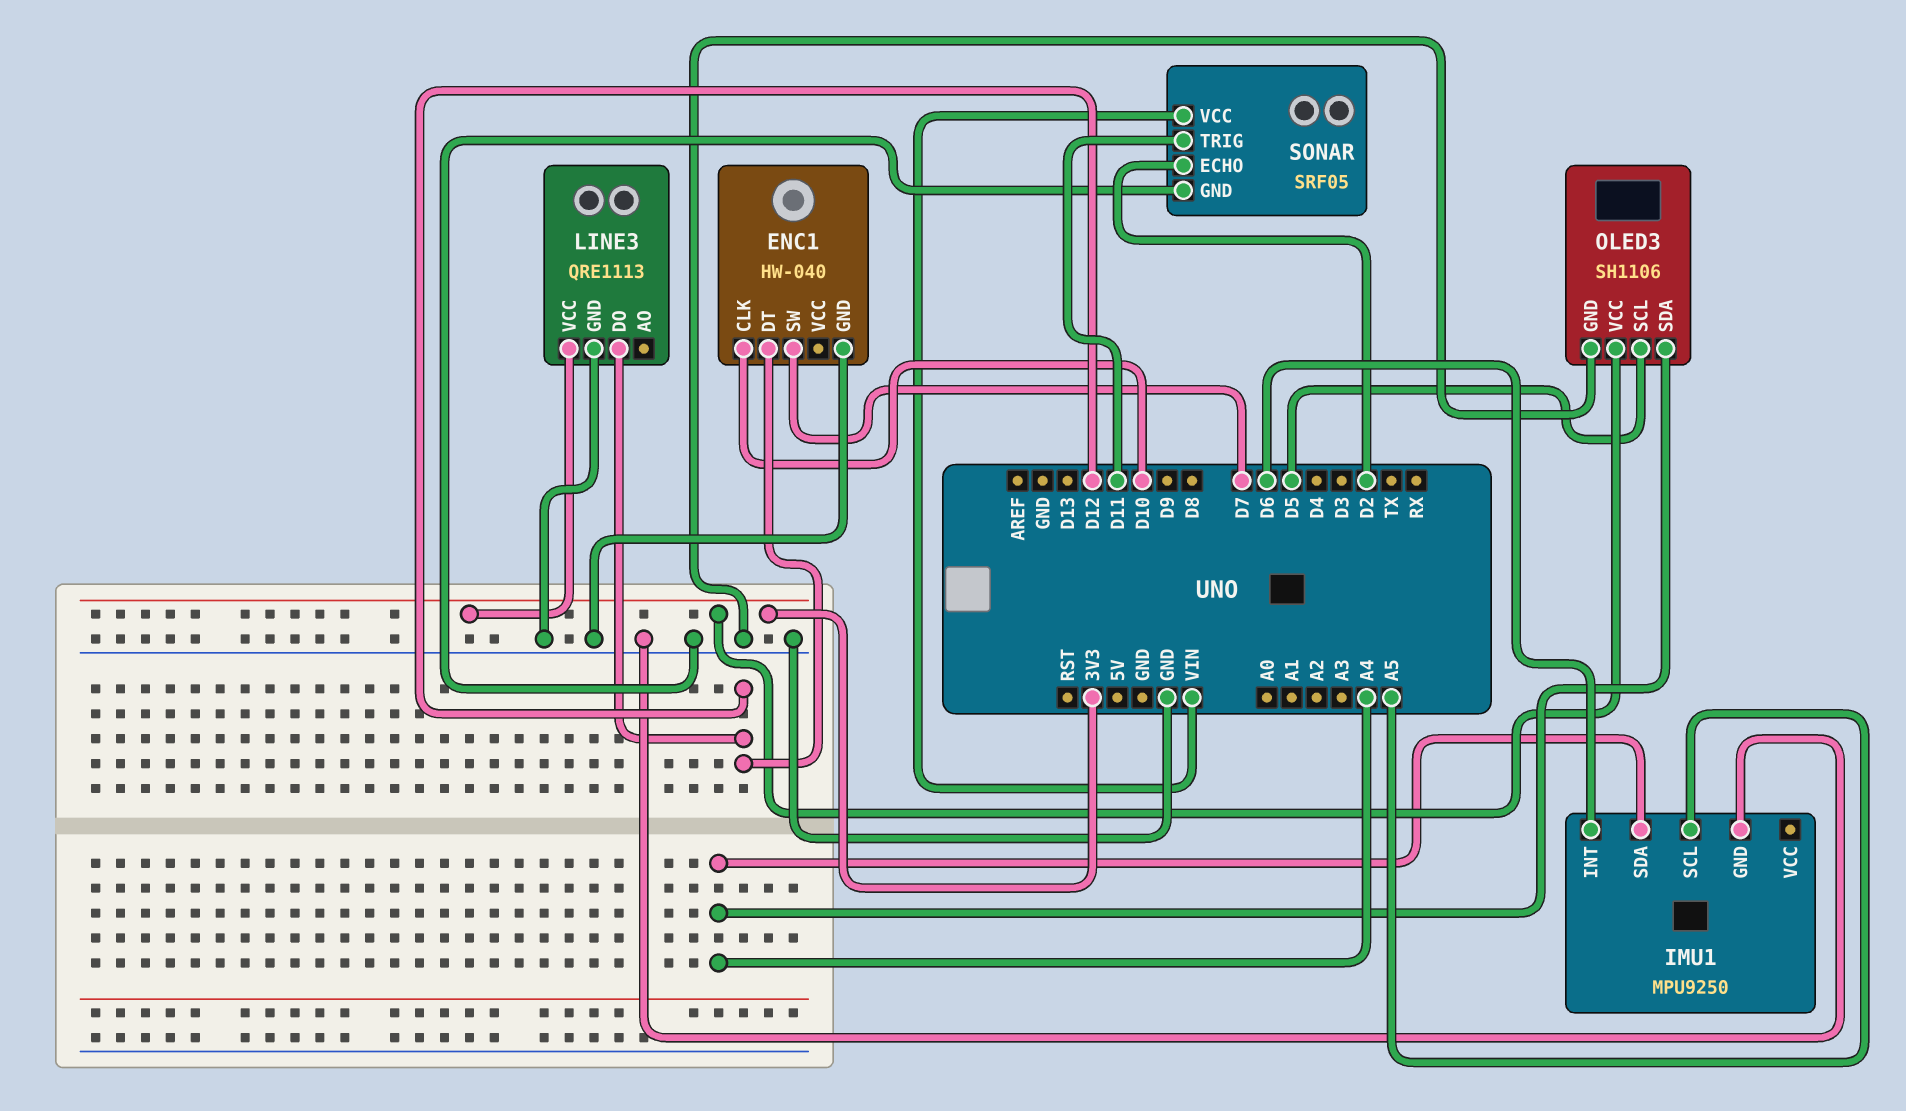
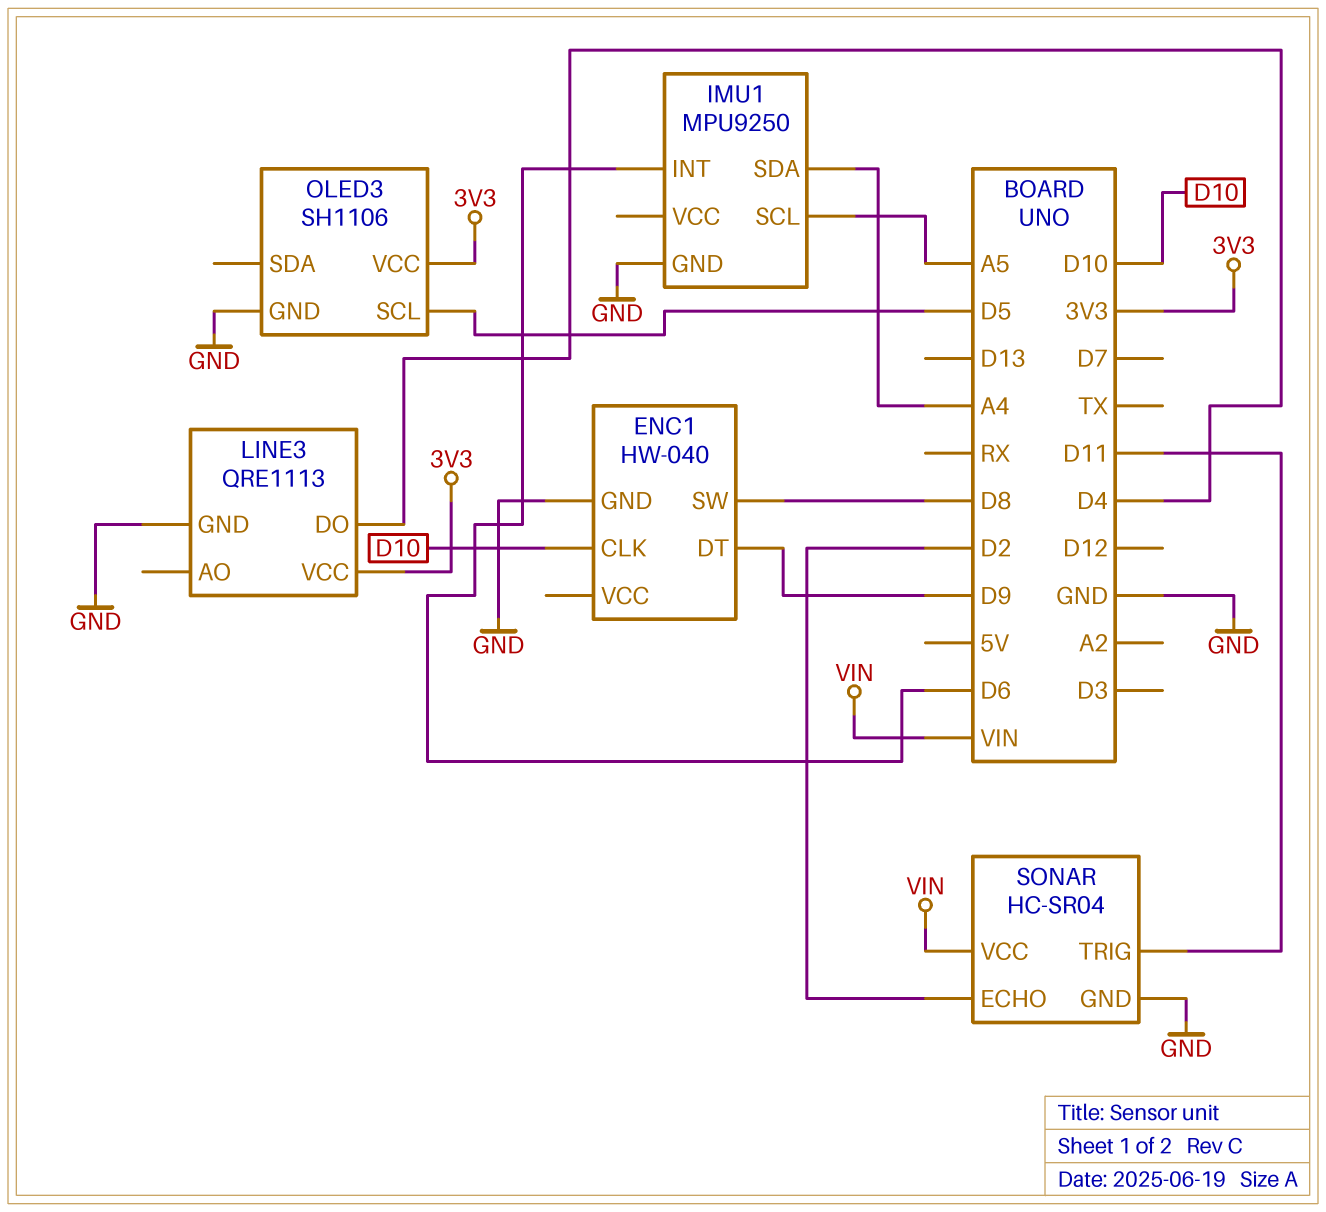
ENC1 pin DT: D12 -> D9
ENC1 pin SW: D7 -> D8
LINE3 pin DO: D12 -> D4
OLED3 pin SDA: A4 -> none
SONAR: SRF05 -> HC-SR04

